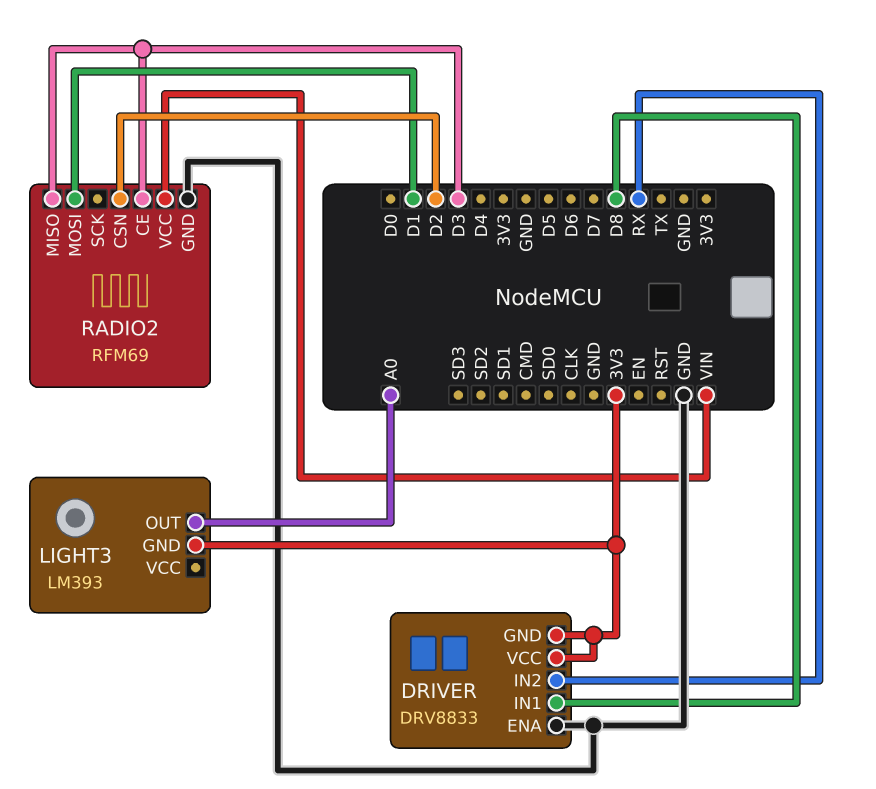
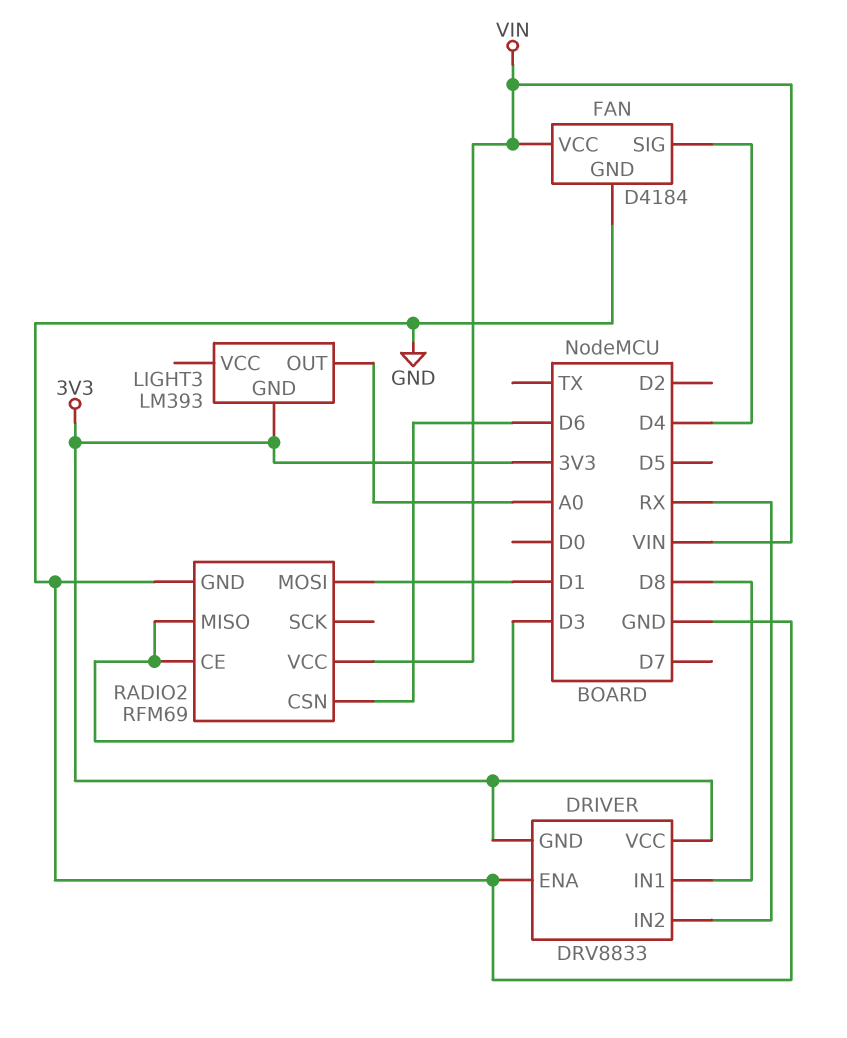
FAN: none -> D4184
FAN pin GND: none -> GND
FAN pin SIG: none -> D4
FAN pin VCC: none -> VIN
RADIO2 pin CSN: D2 -> D6

